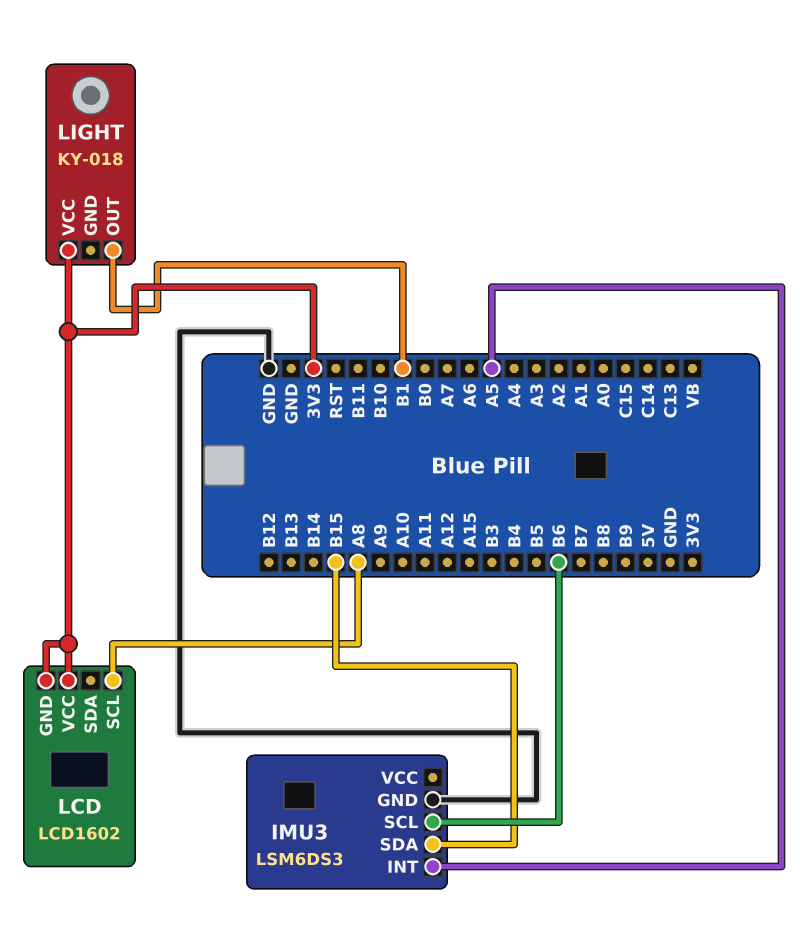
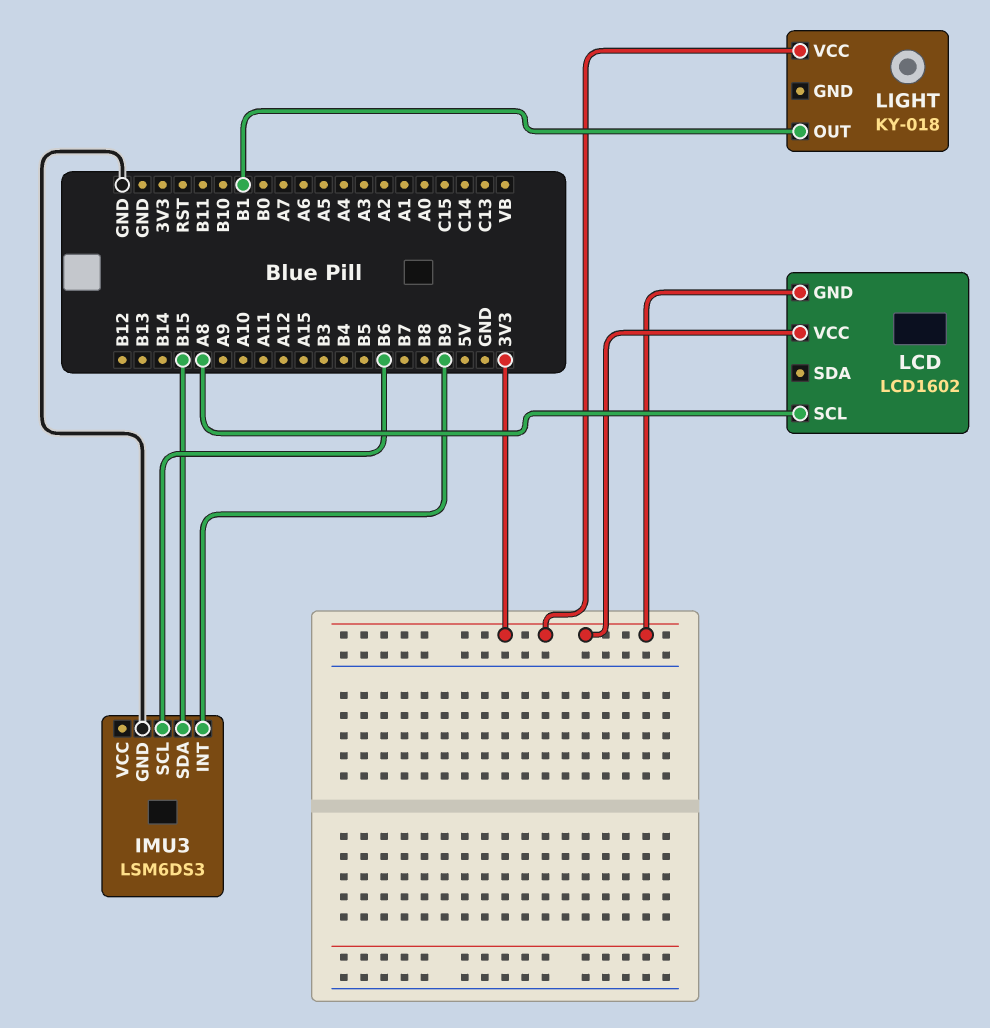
IMU3 pin INT: A5 -> B9

